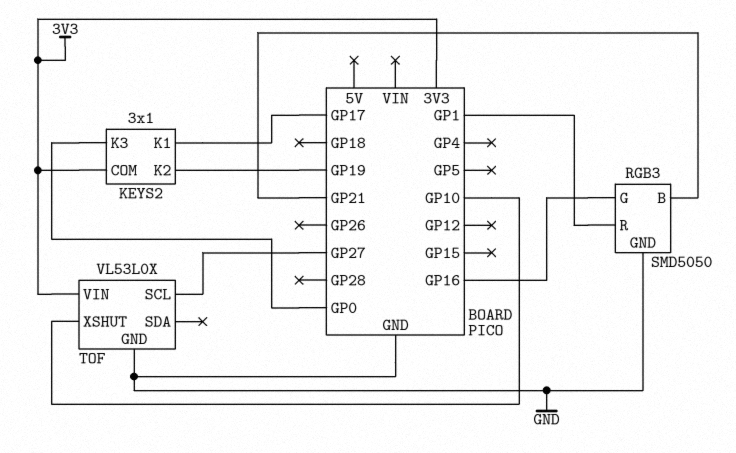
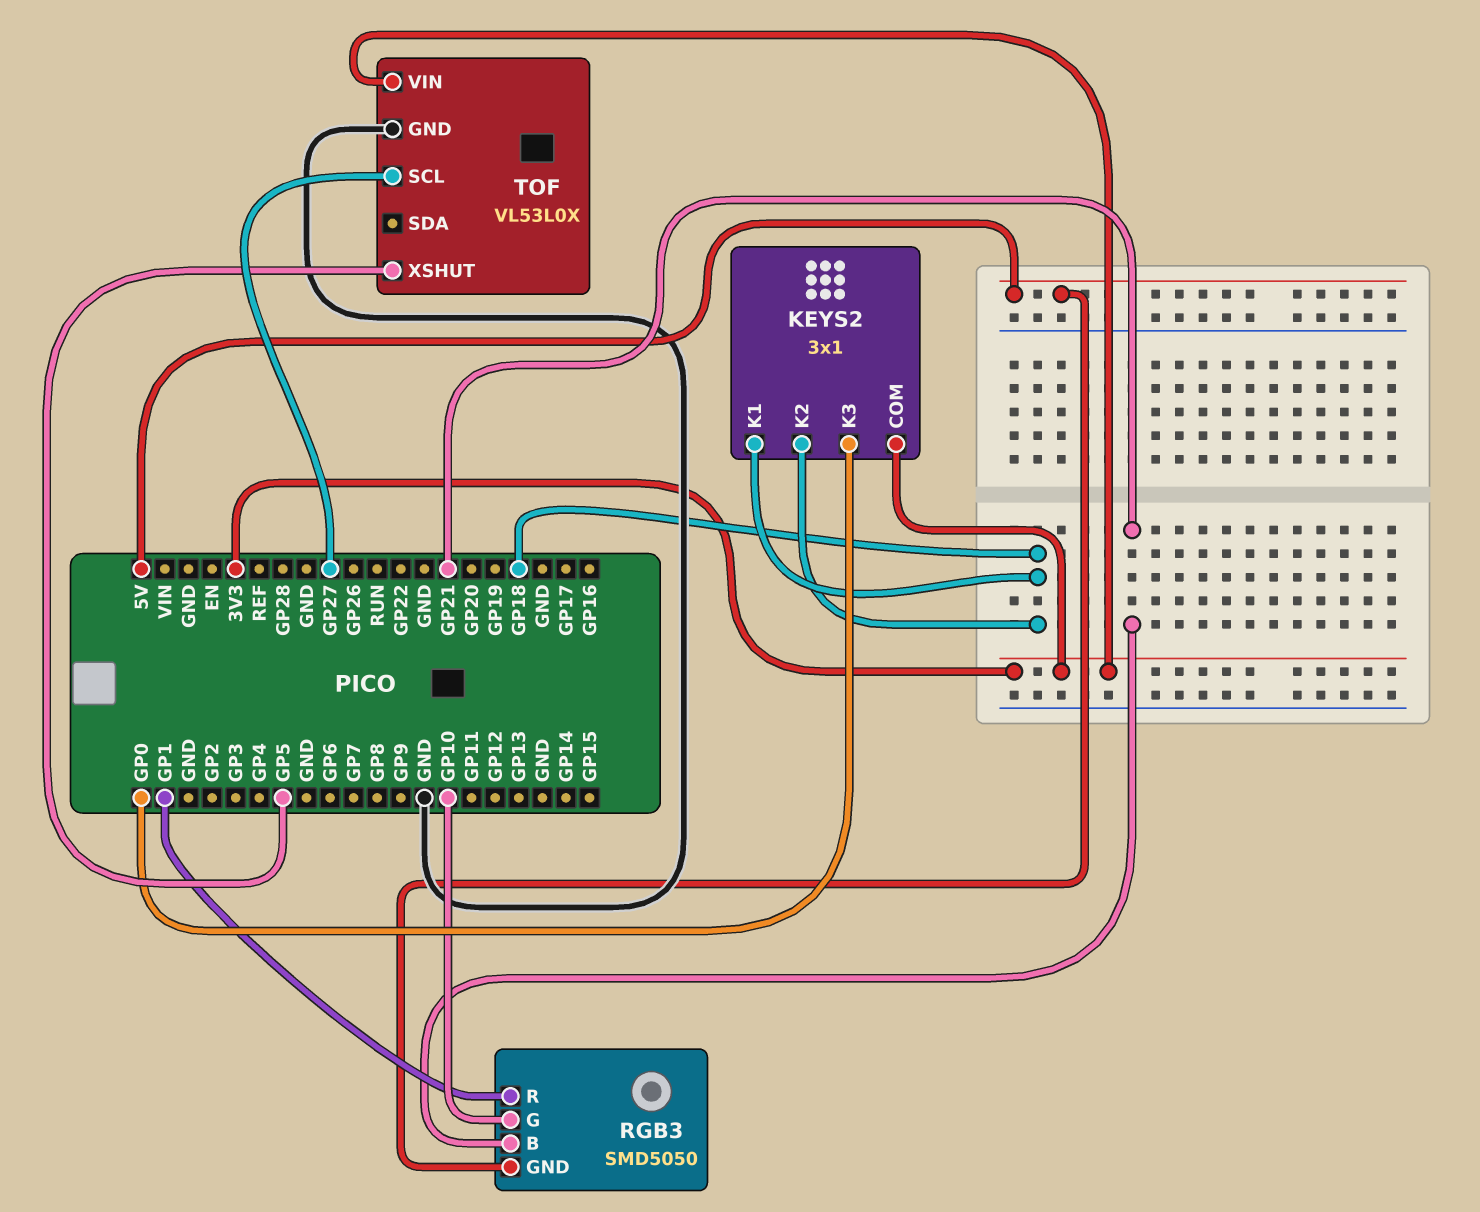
KEYS2 pin K1: GP17 -> GP18
KEYS2 pin K2: GP19 -> GP18
RGB3 pin G: GP16 -> GP10
RGB3 pin GND: GND -> 5V
TOF pin XSHUT: GP10 -> GP5

